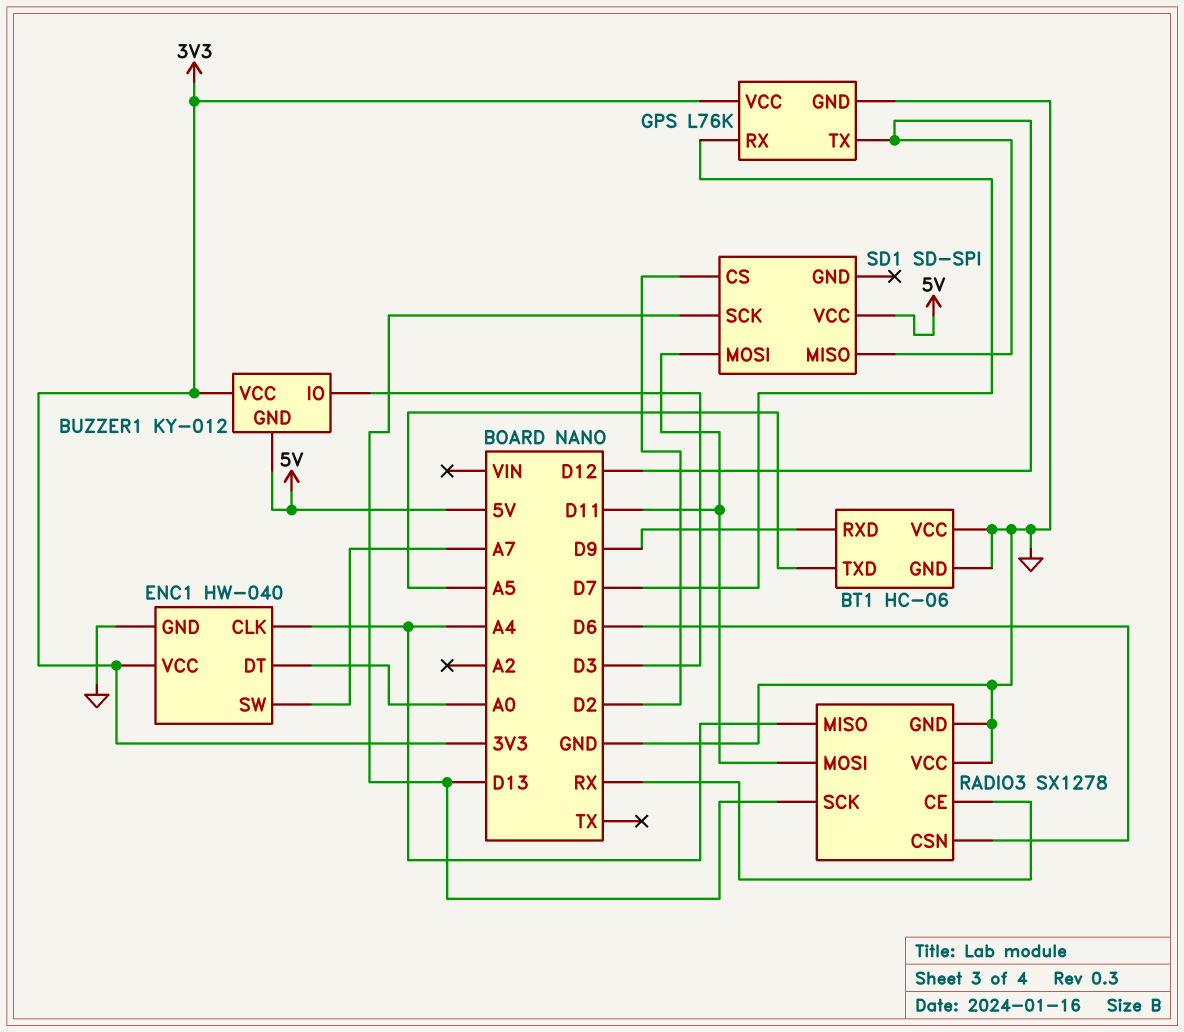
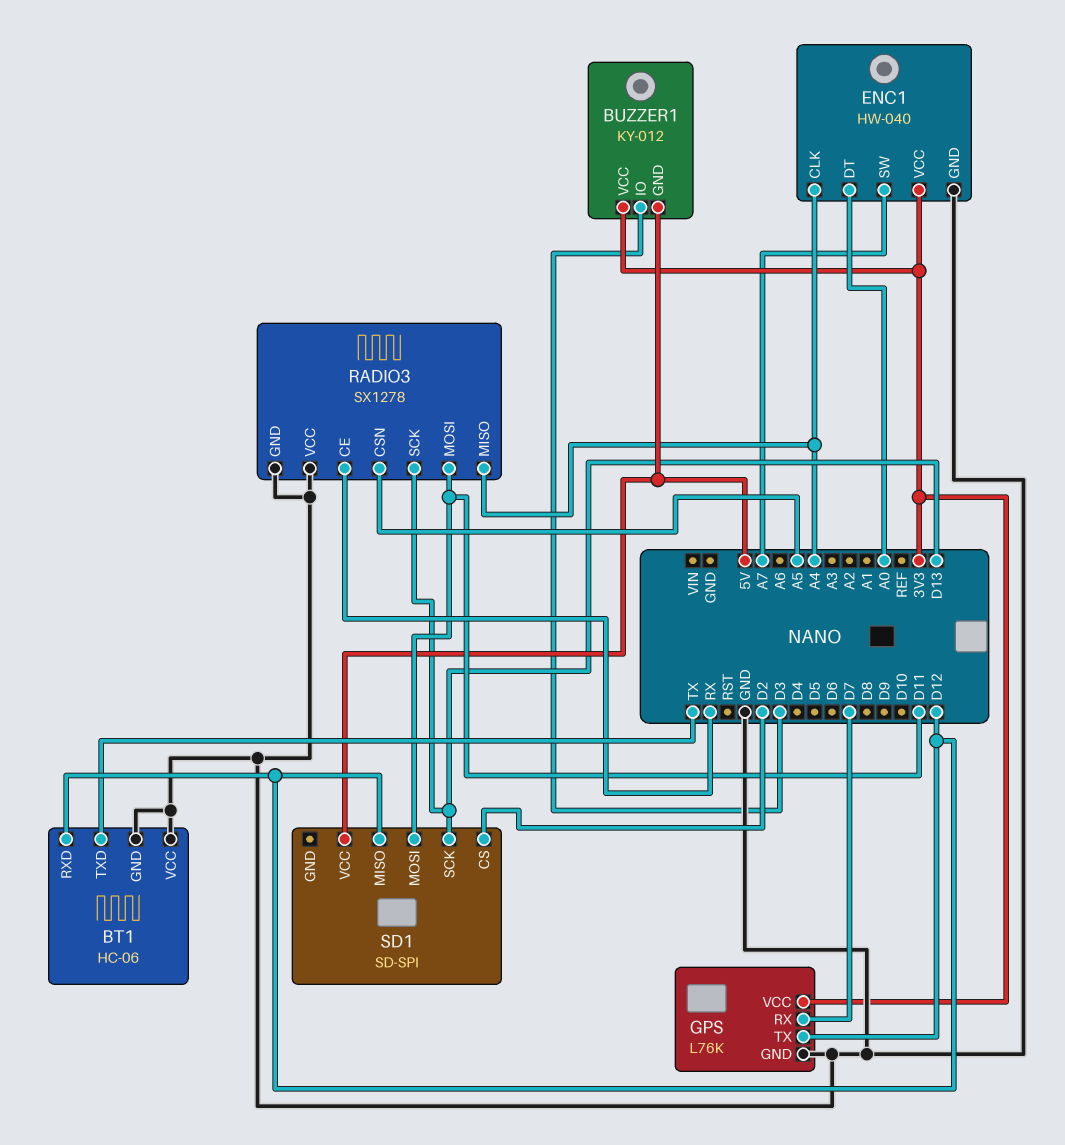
BT1 pin RXD: D9 -> D12
BT1 pin TXD: A5 -> TX
RADIO3 pin CSN: D6 -> A5

